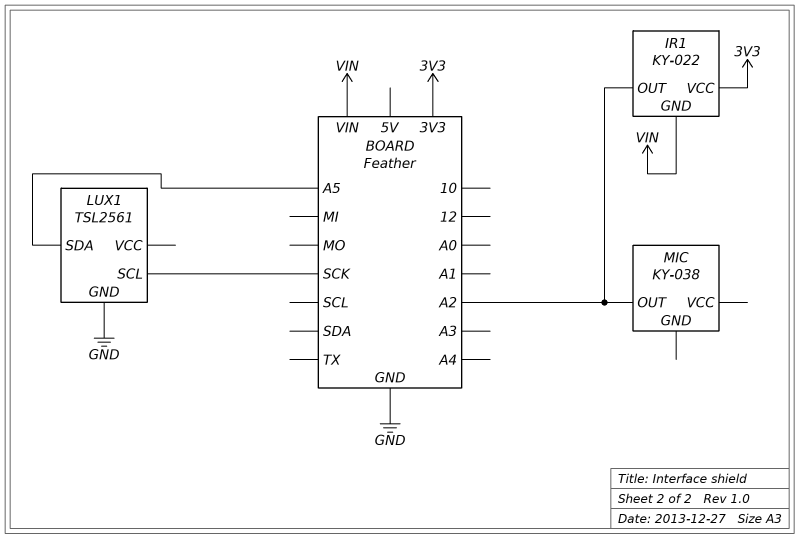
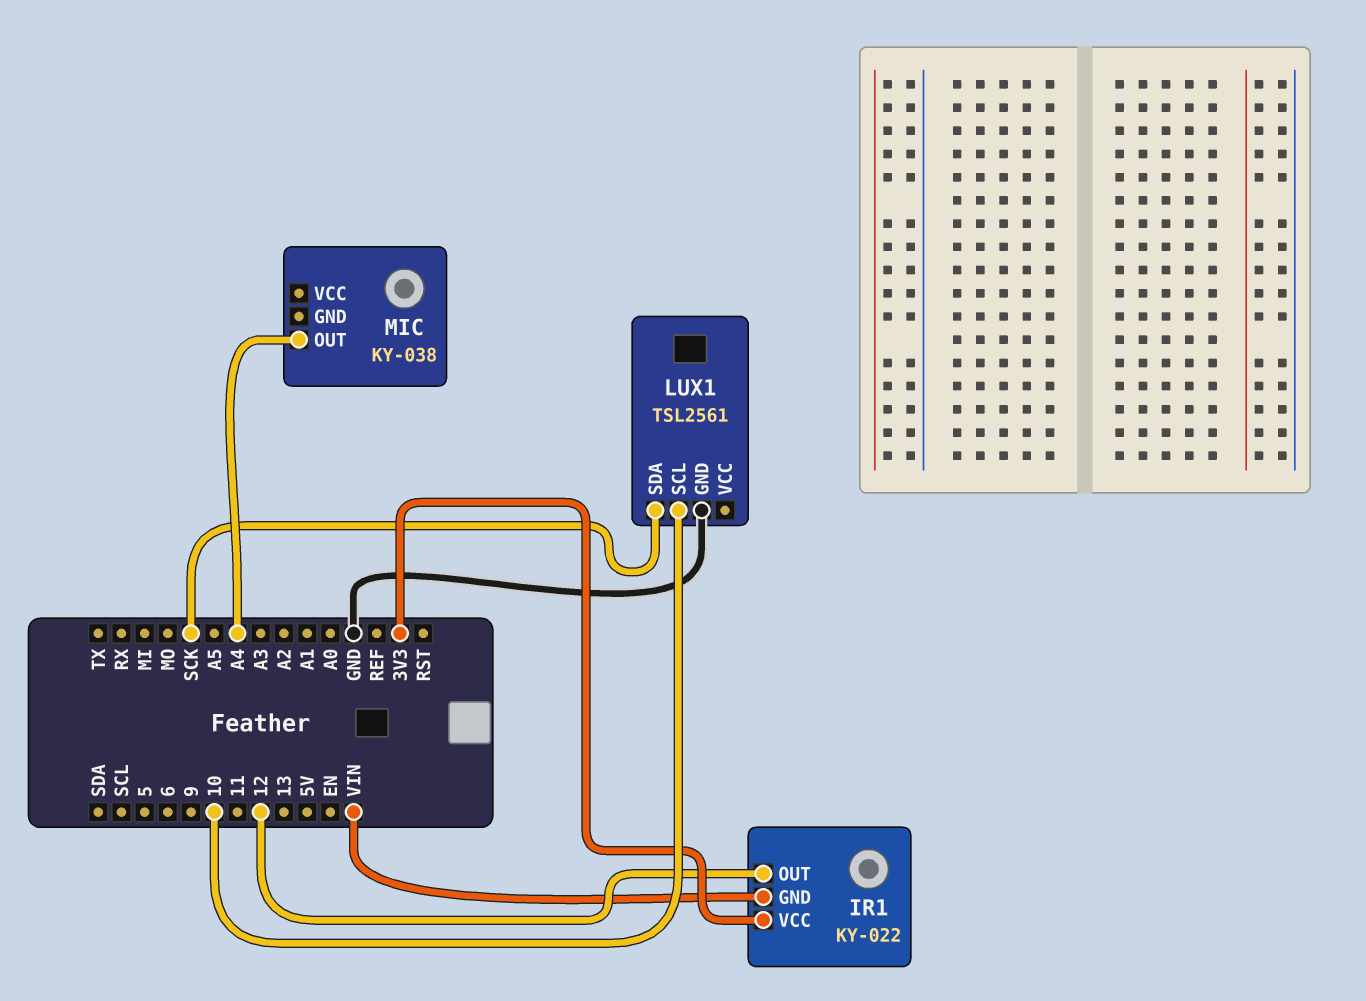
IR1 pin OUT: A2 -> 12
LUX1 pin SCL: SCK -> 10
LUX1 pin SDA: A5 -> SCK
MIC pin OUT: A2 -> A4

